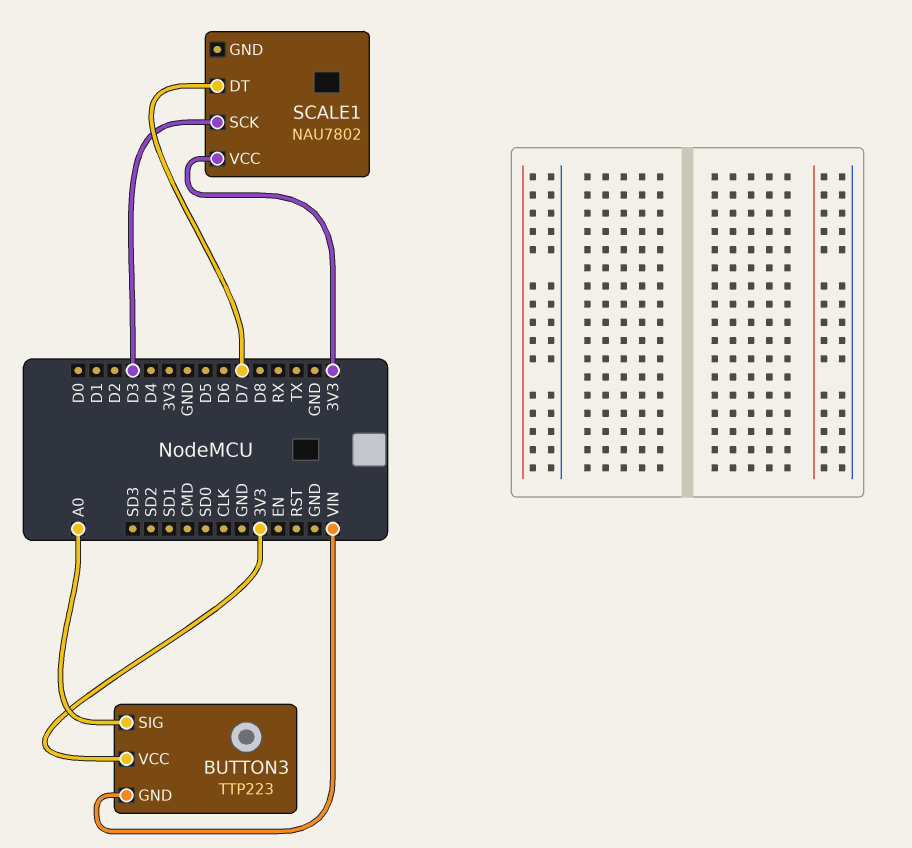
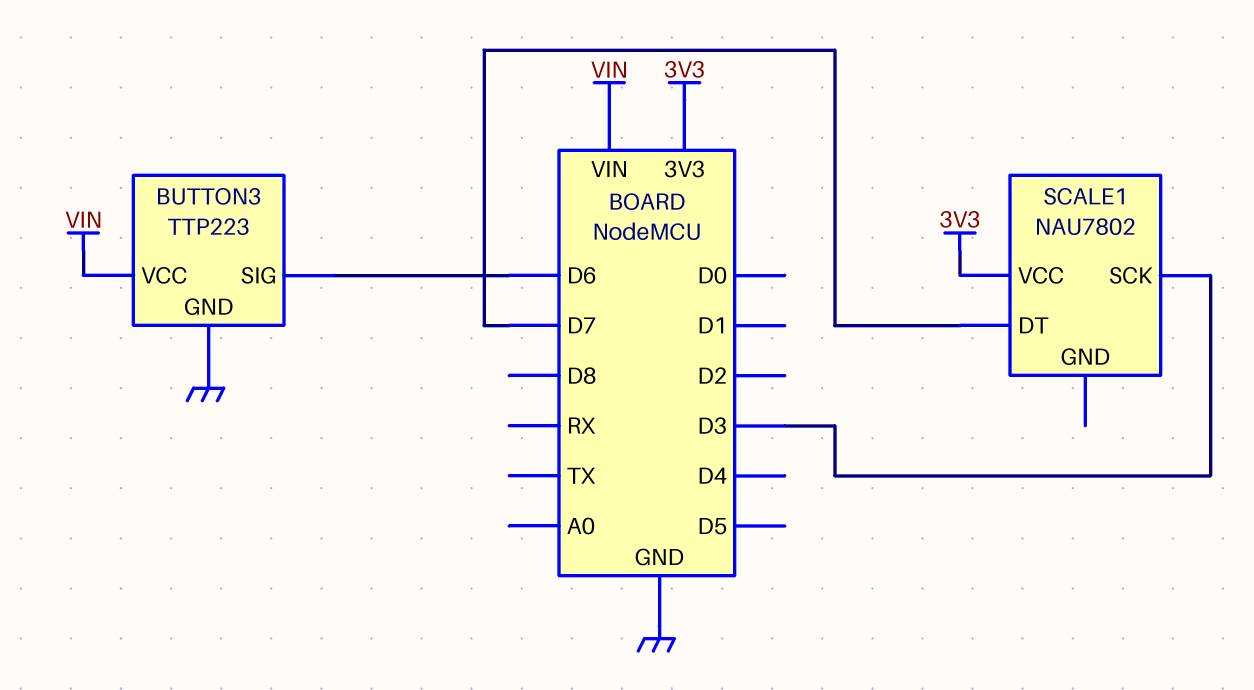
BUTTON3 pin GND: VIN -> GND
BUTTON3 pin SIG: A0 -> D6
BUTTON3 pin VCC: 3V3 -> VIN

